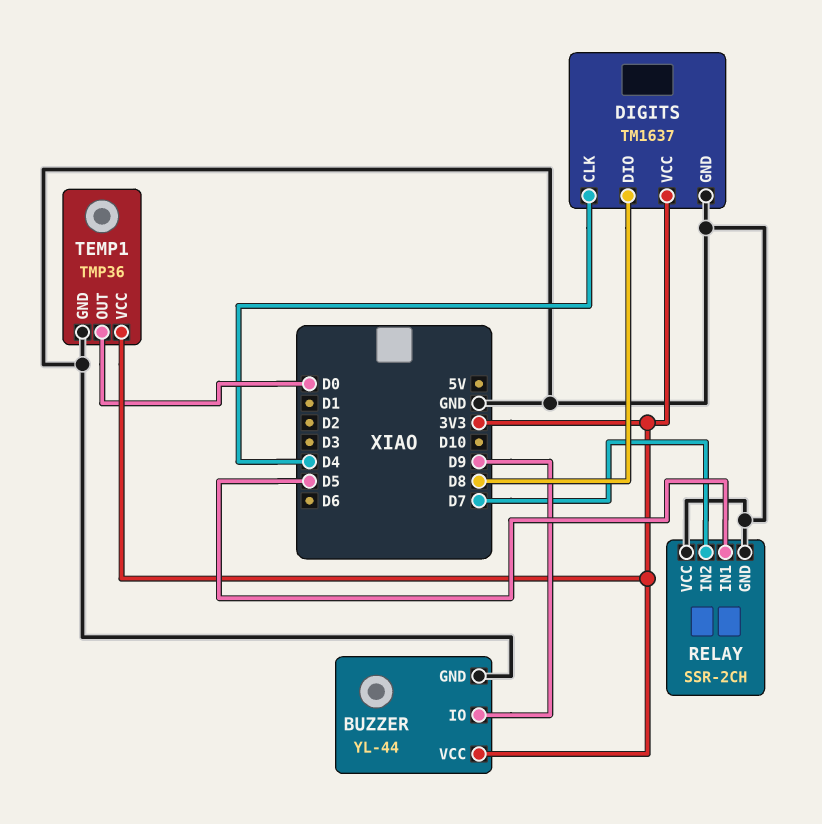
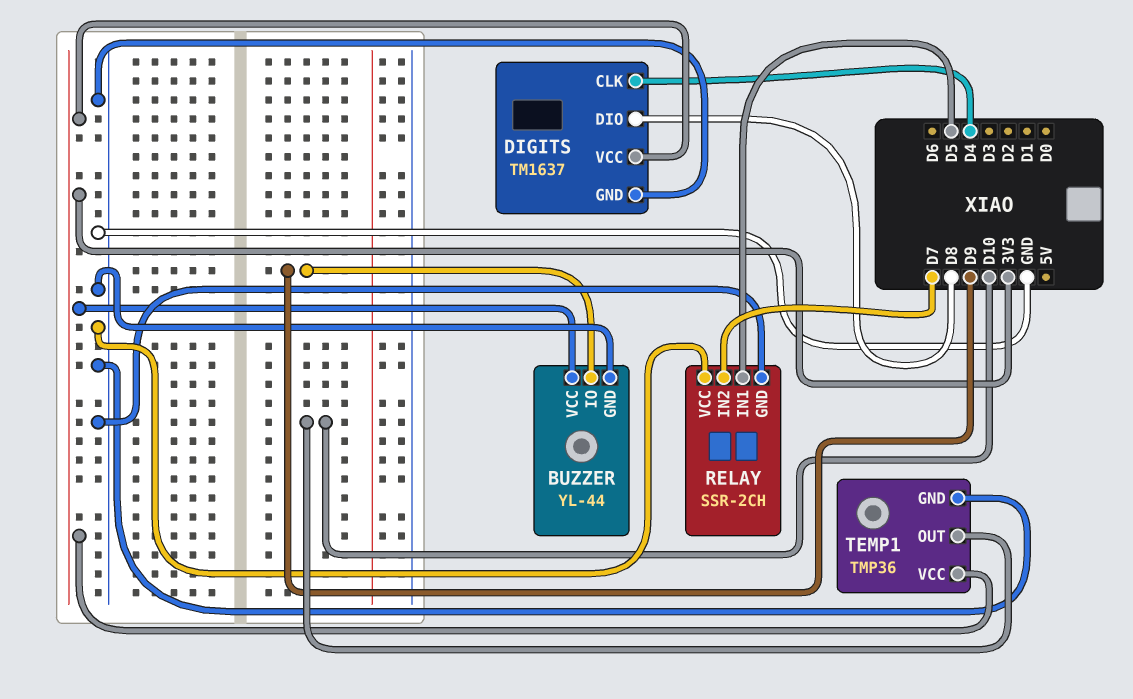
TEMP1 pin OUT: D0 -> D10

